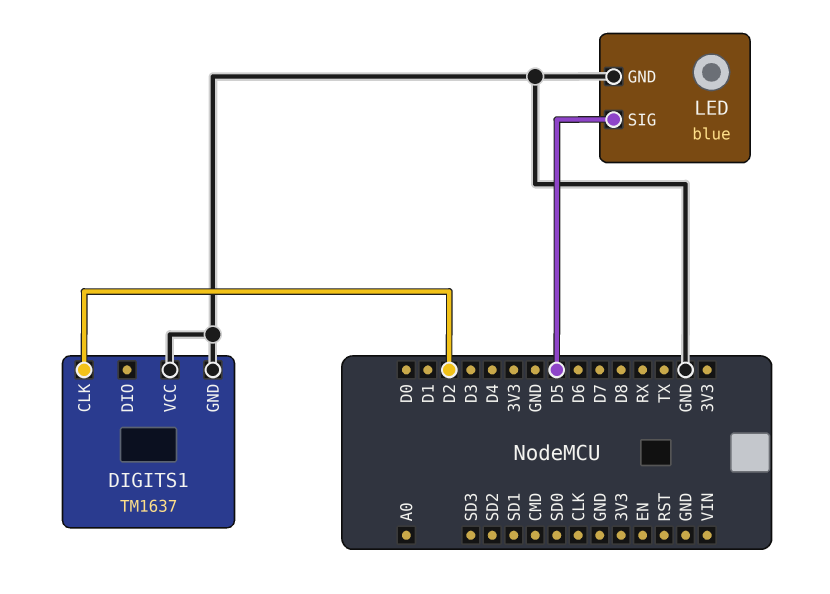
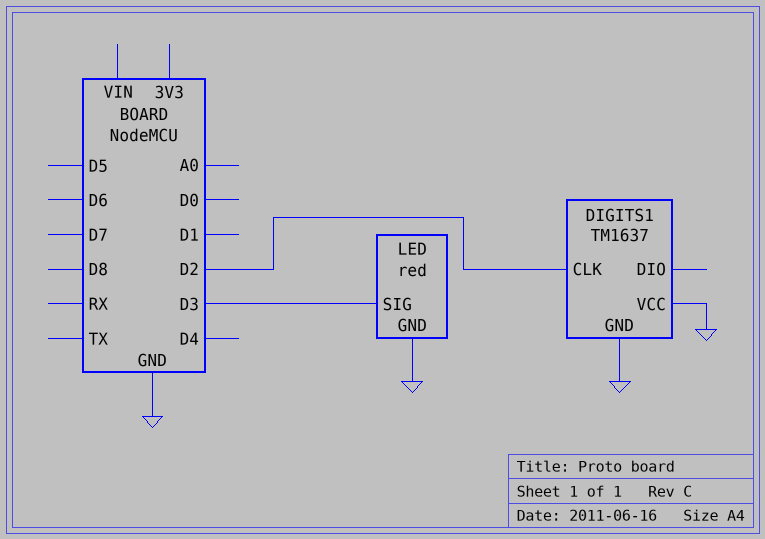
LED: blue -> red
LED pin SIG: D5 -> D3

